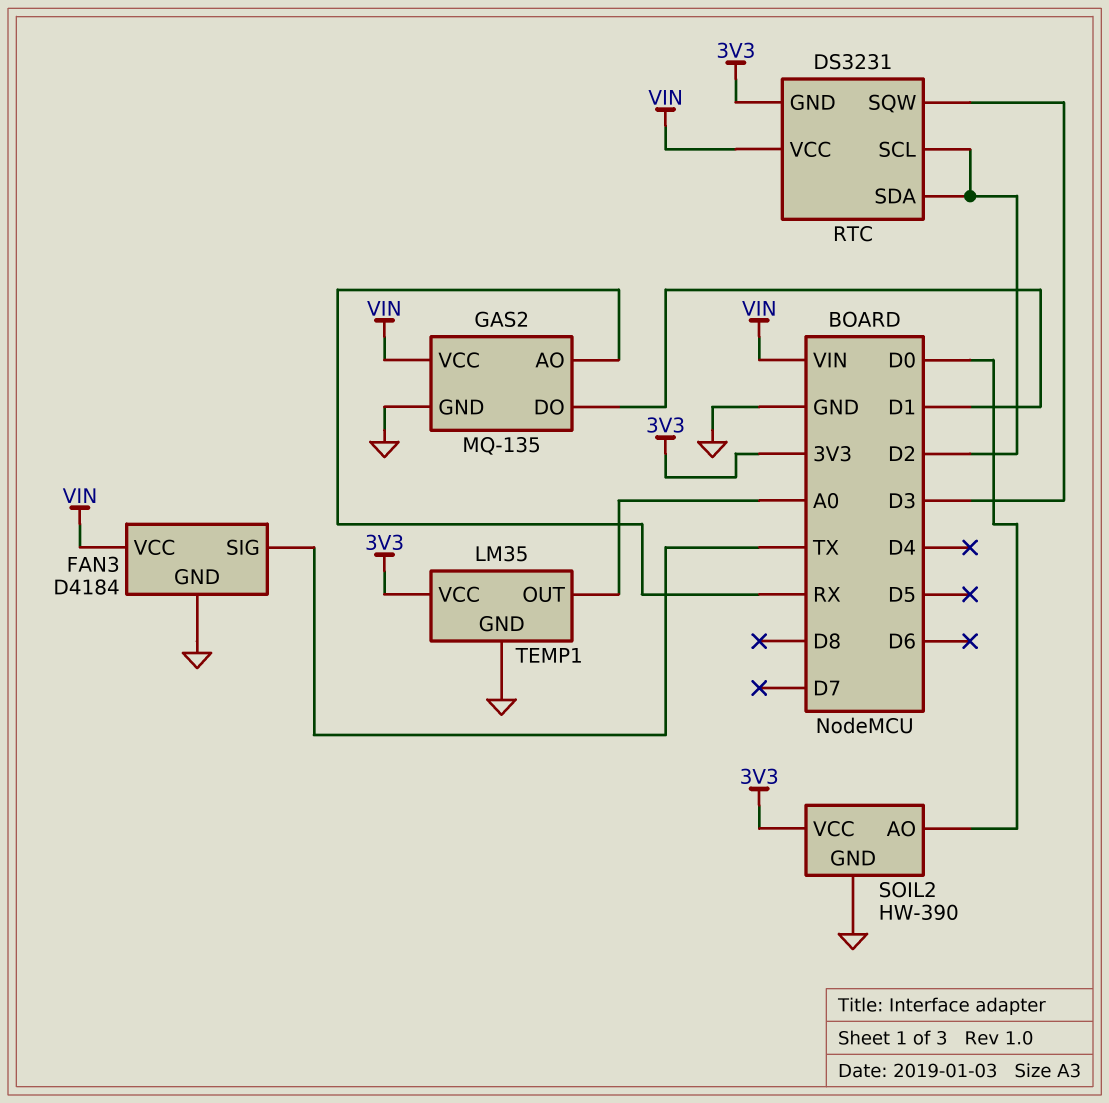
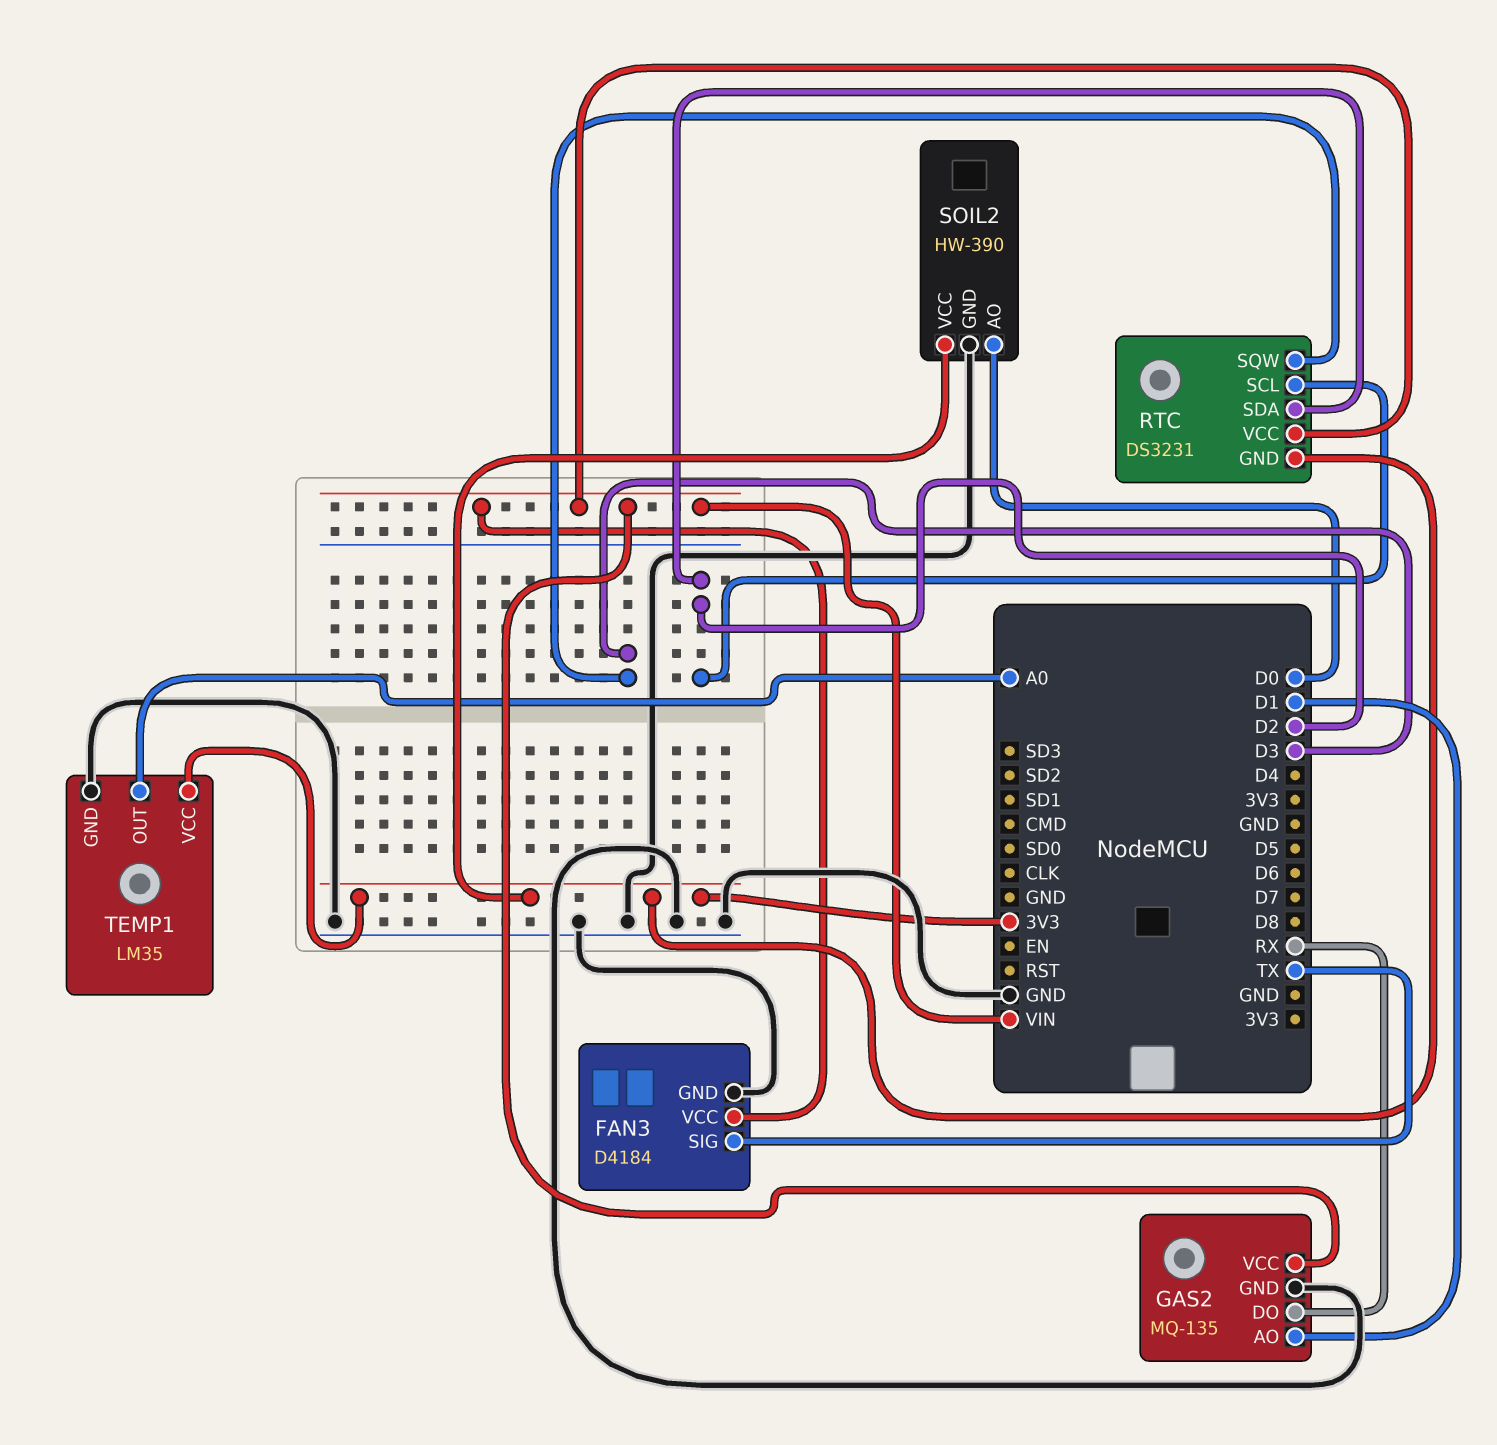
GAS2 pin AO: RX -> D1
GAS2 pin DO: D1 -> RX

